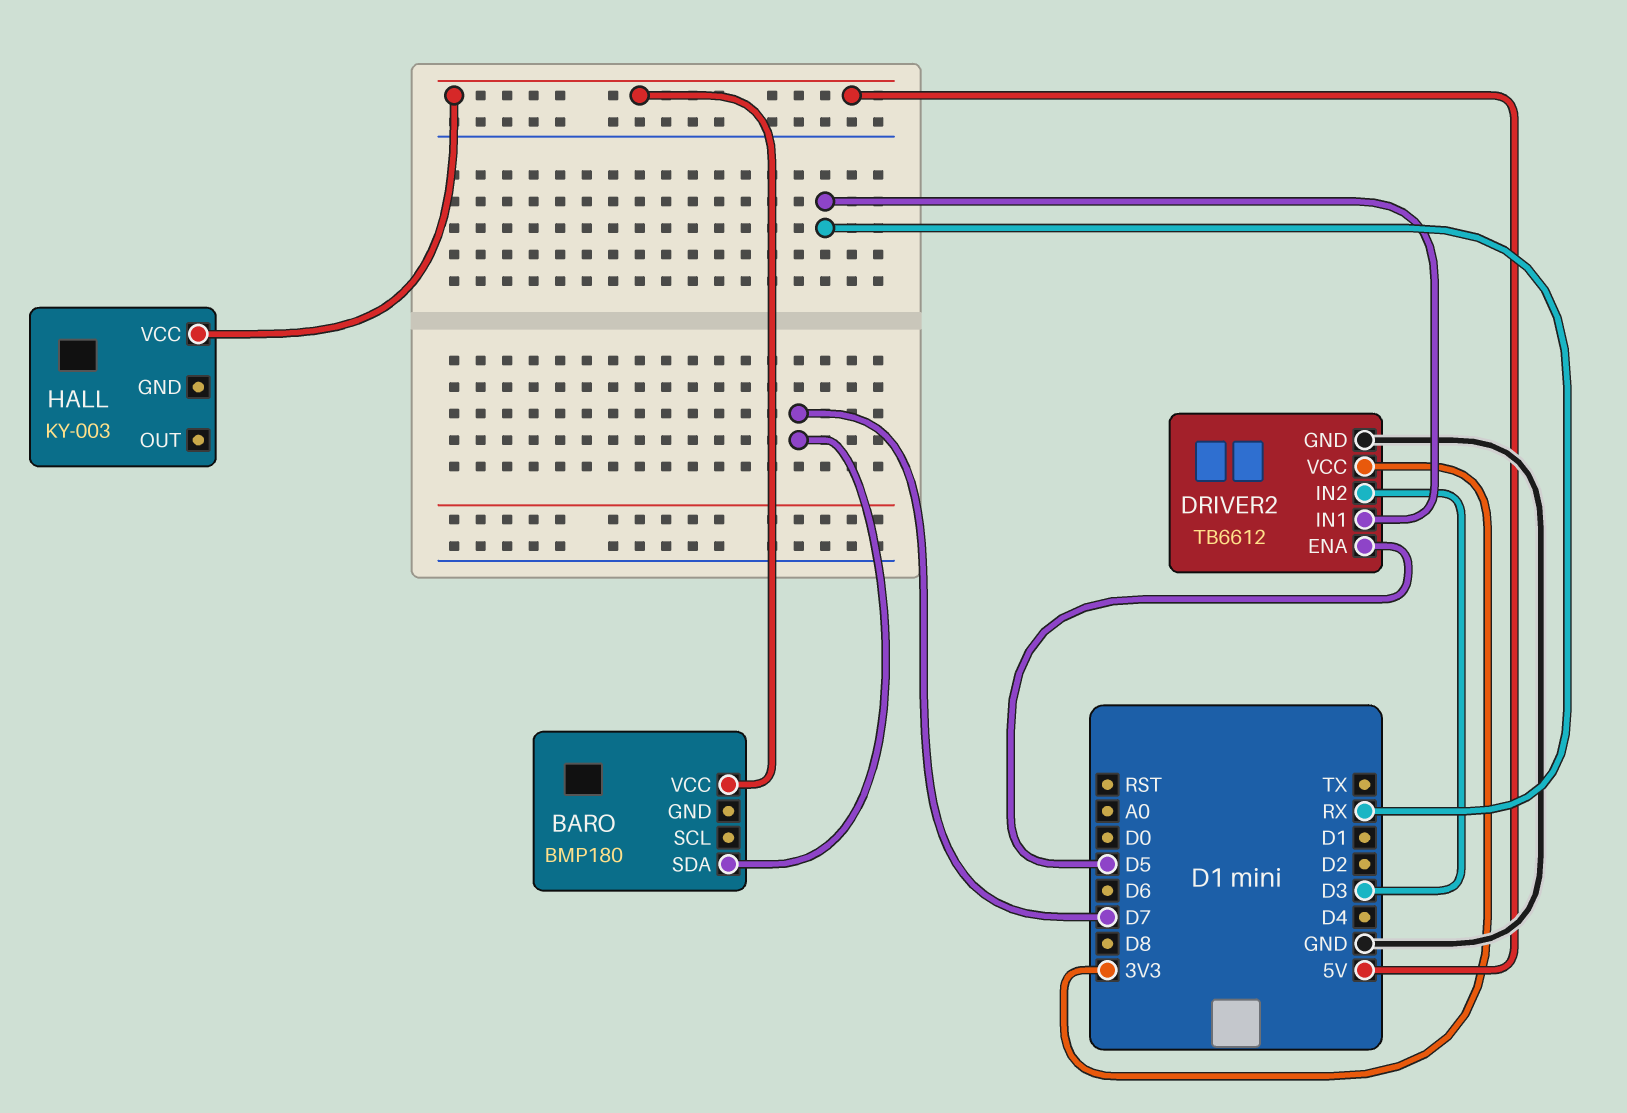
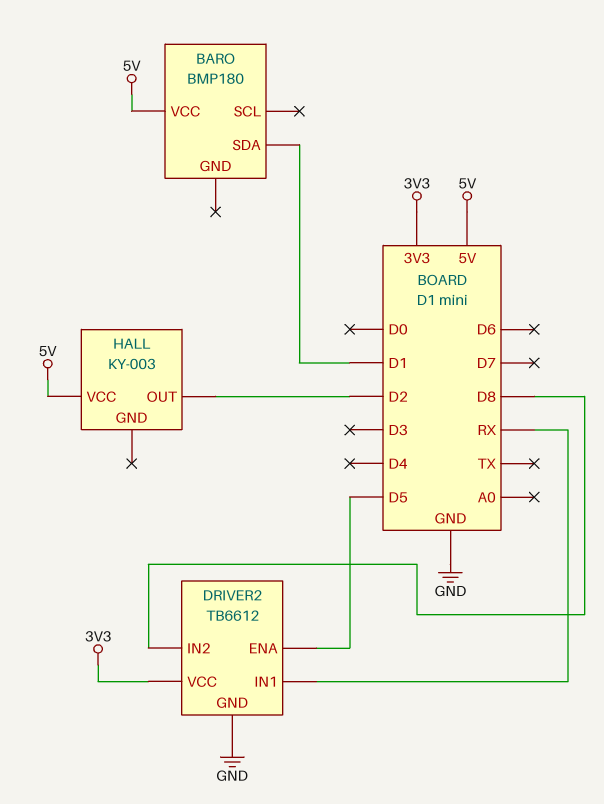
BARO pin SDA: D7 -> D1
DRIVER2 pin IN2: D3 -> D8
HALL pin OUT: none -> D2

